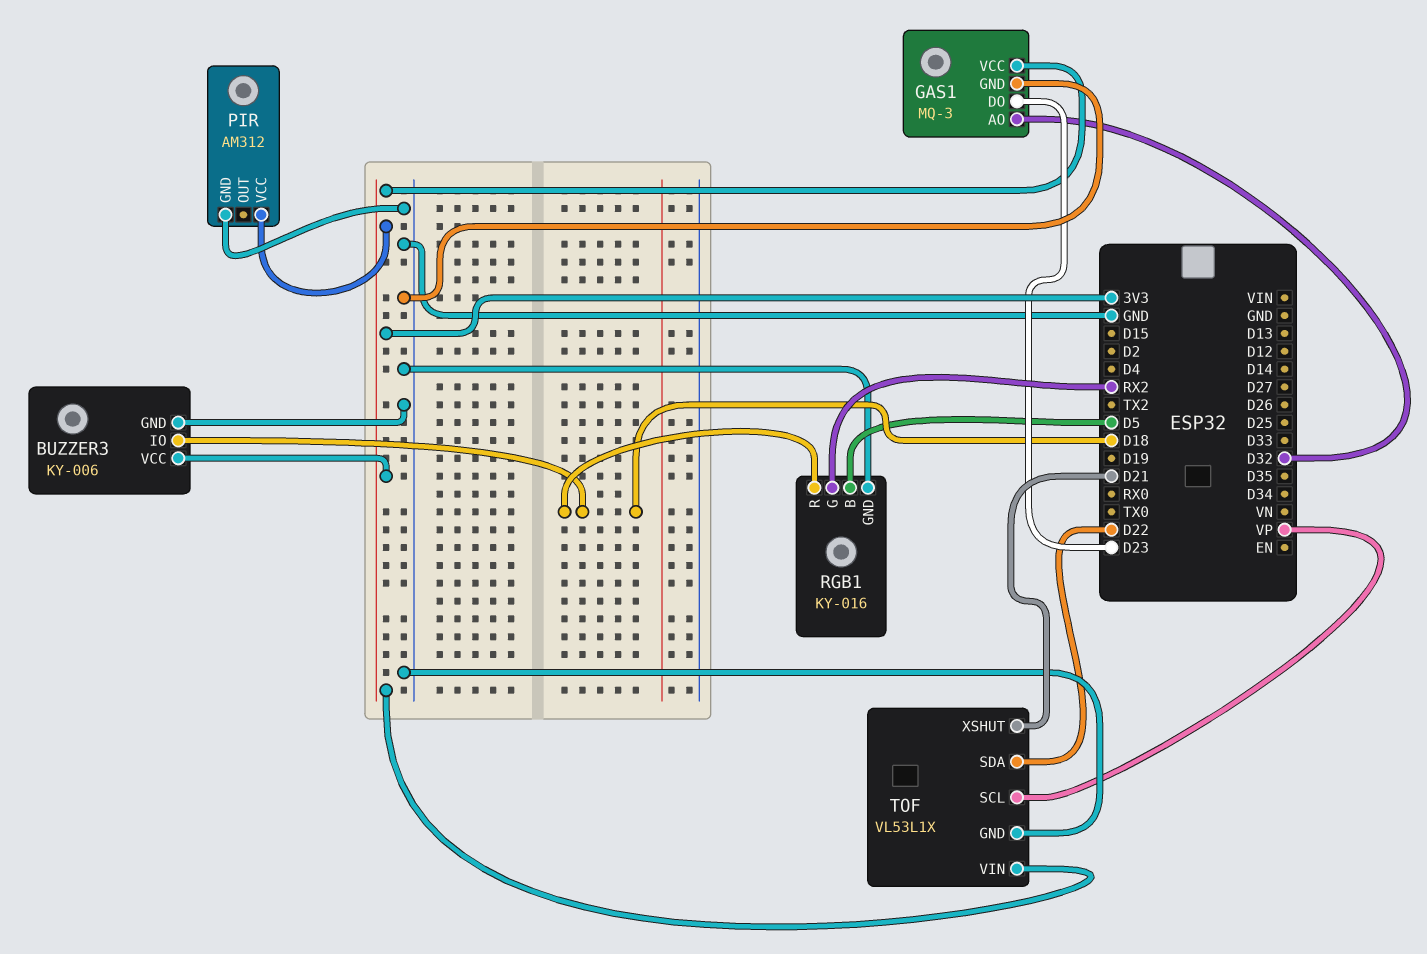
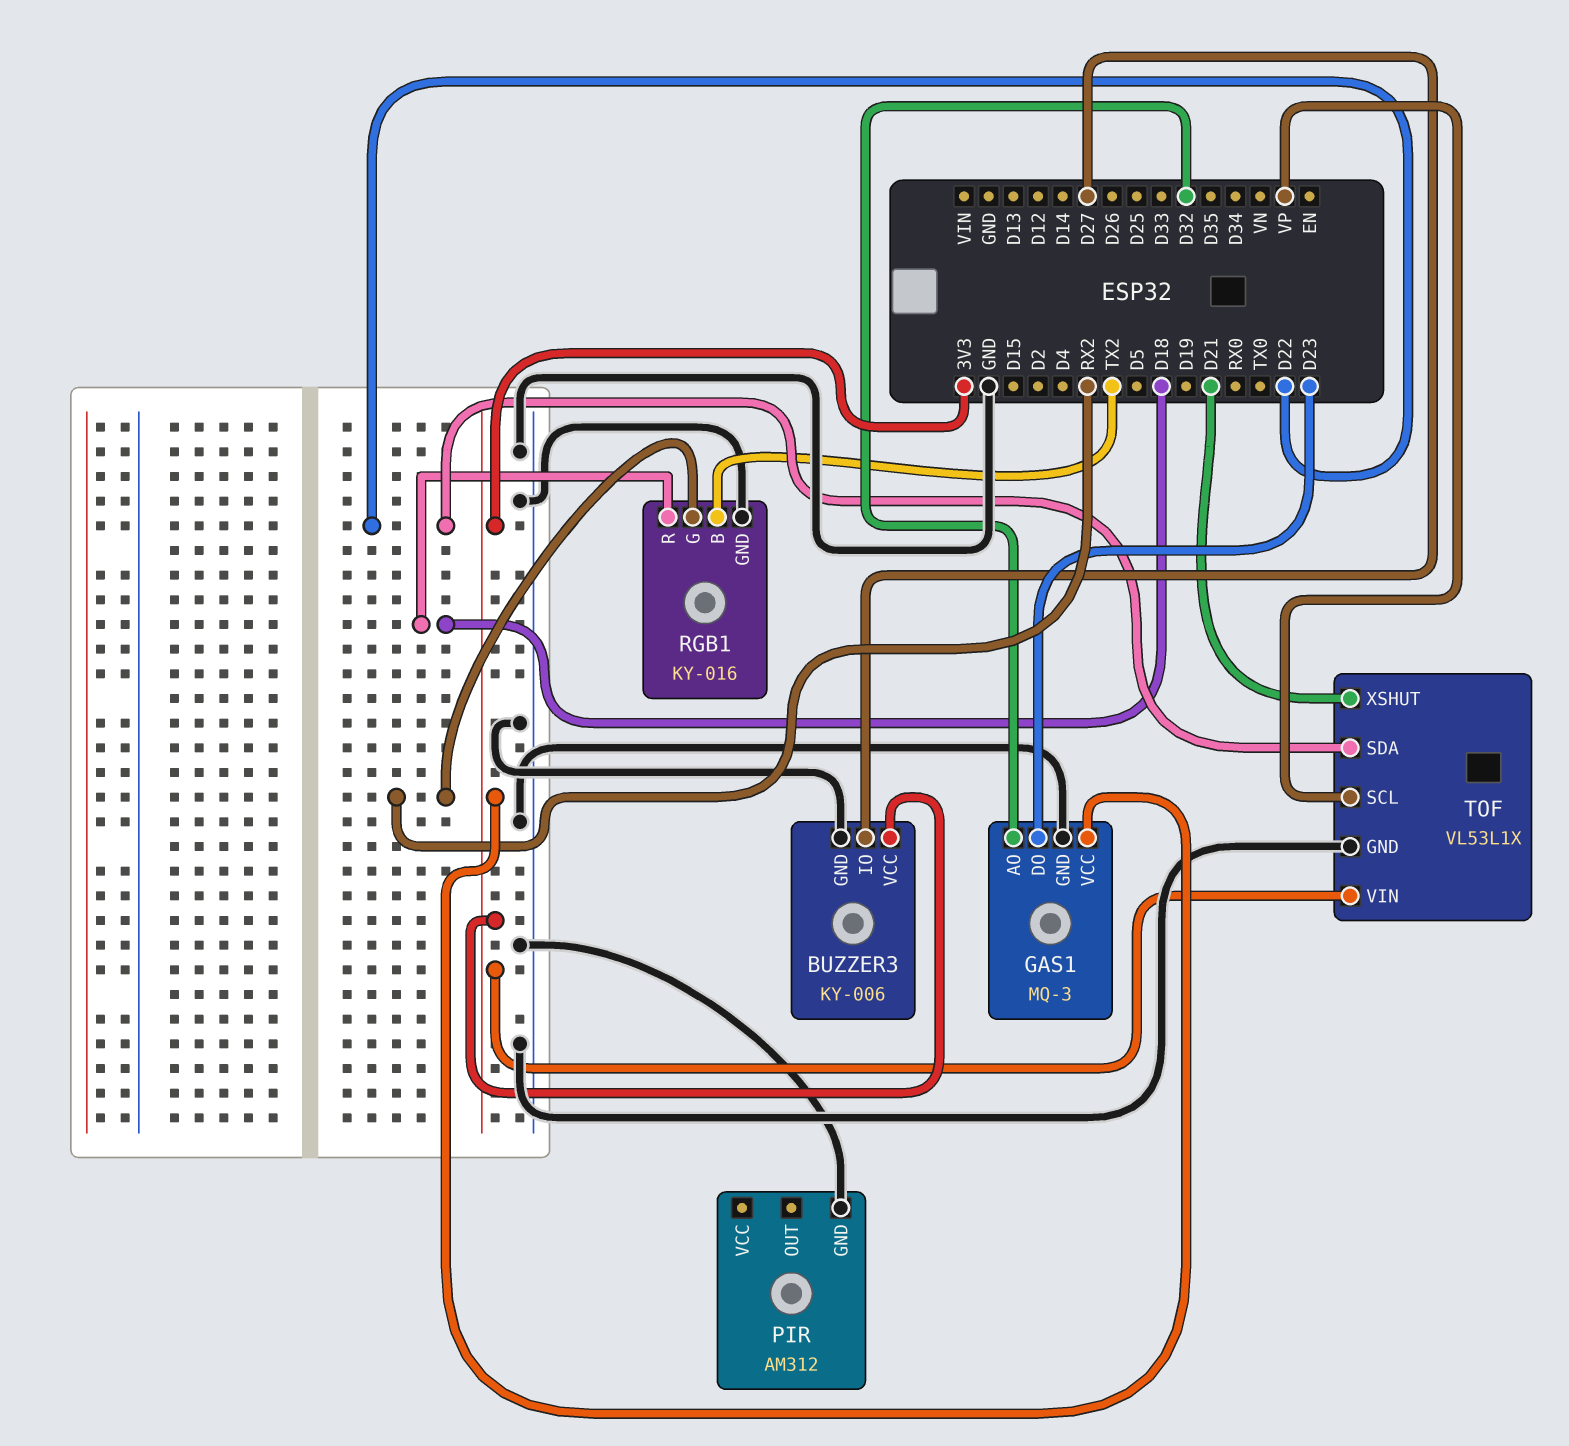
BUZZER3 pin IO: D18 -> D27
PIR pin VCC: 3V3 -> none
RGB1 pin B: D5 -> TX2

